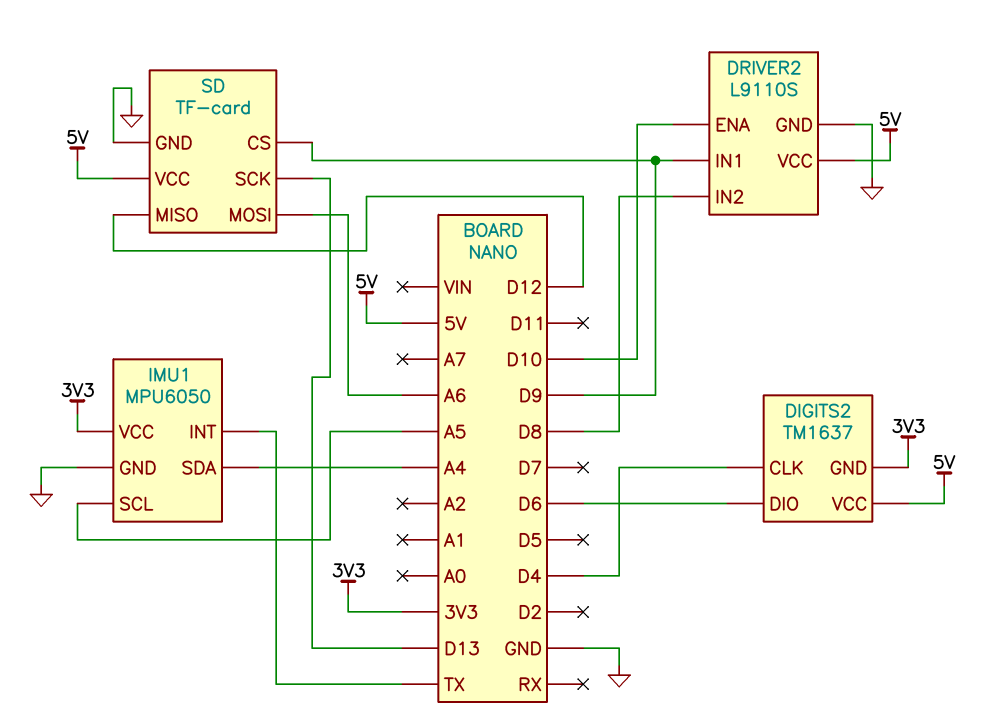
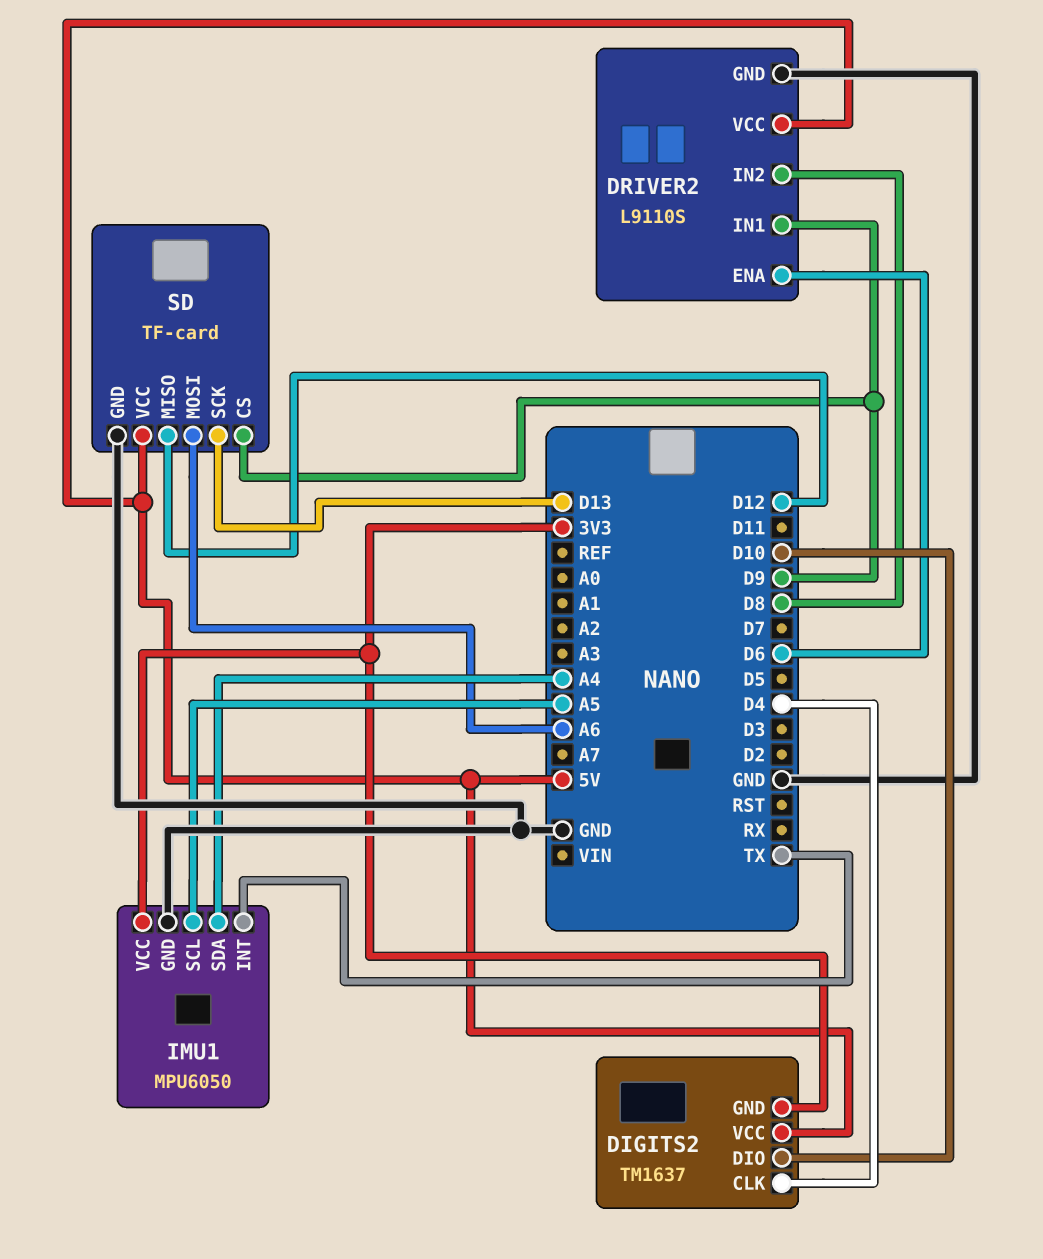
DIGITS2 pin DIO: D6 -> D10
DRIVER2 pin ENA: D10 -> D6

